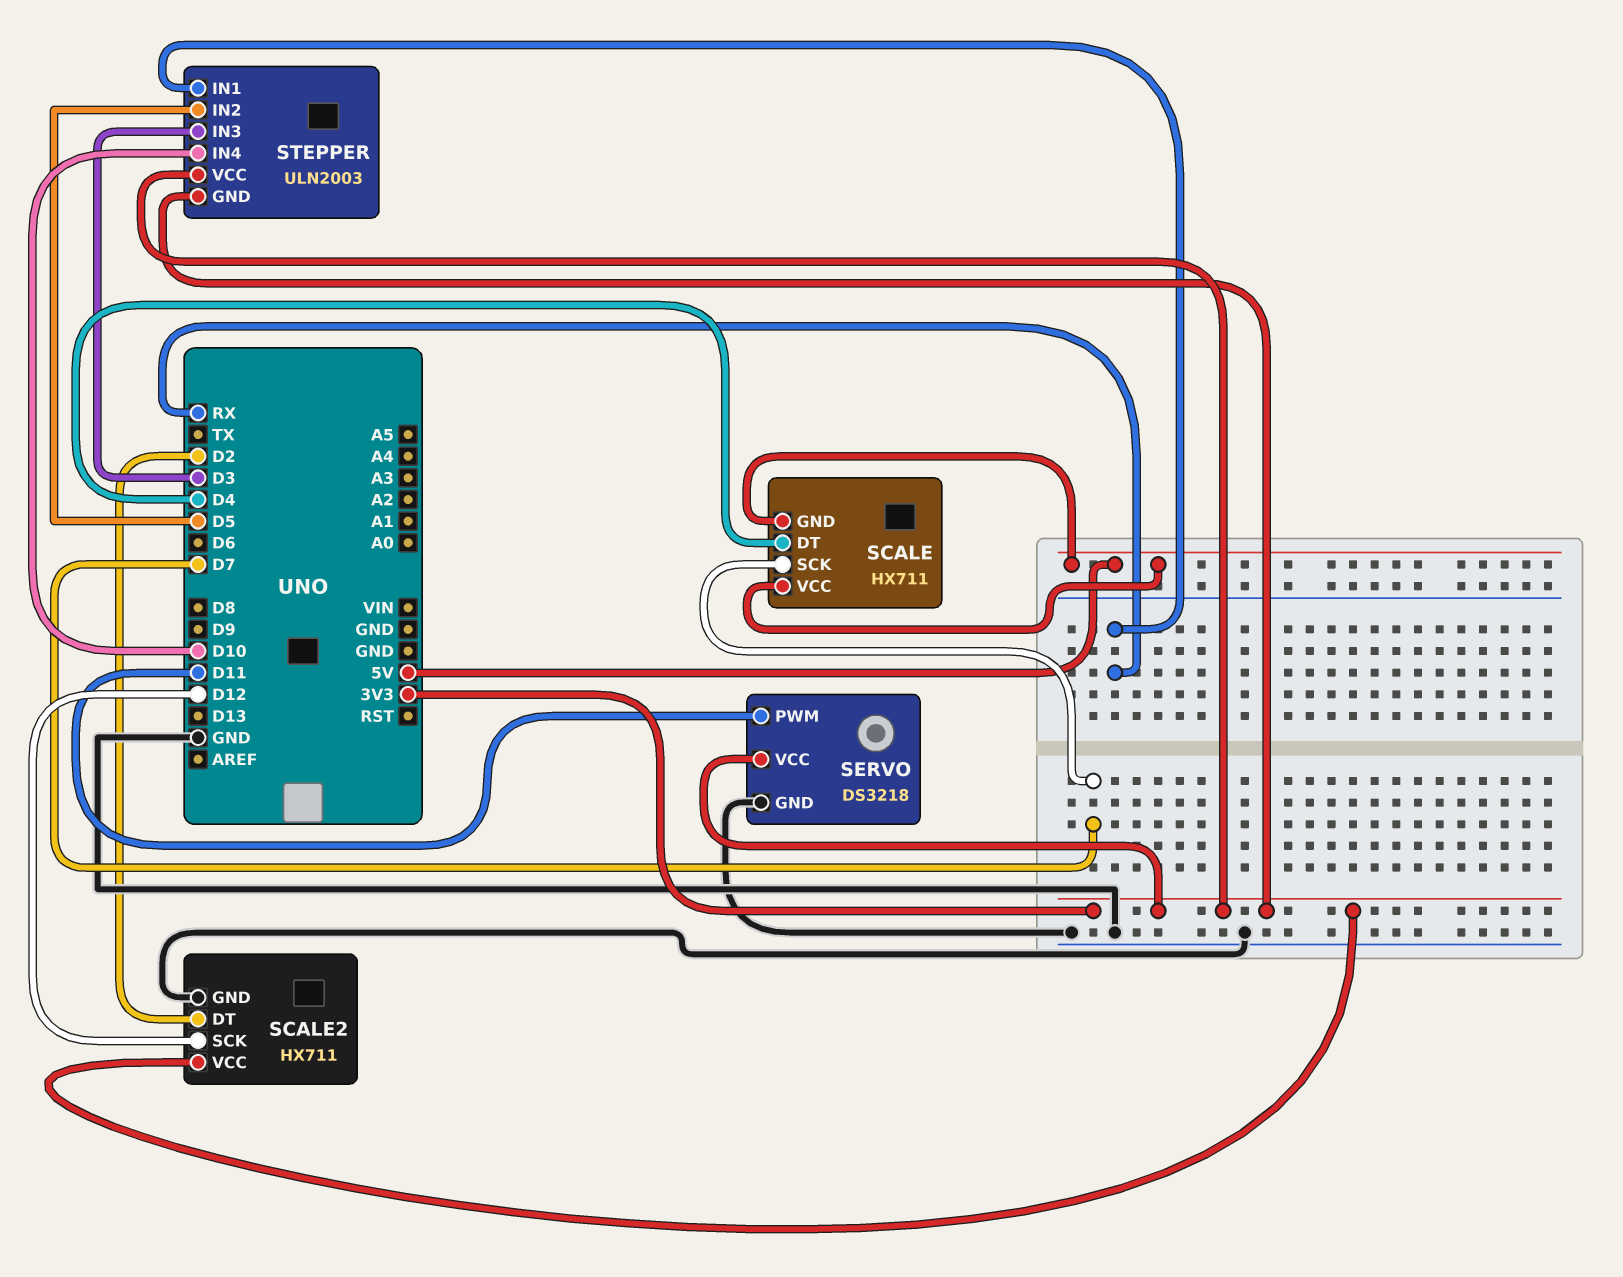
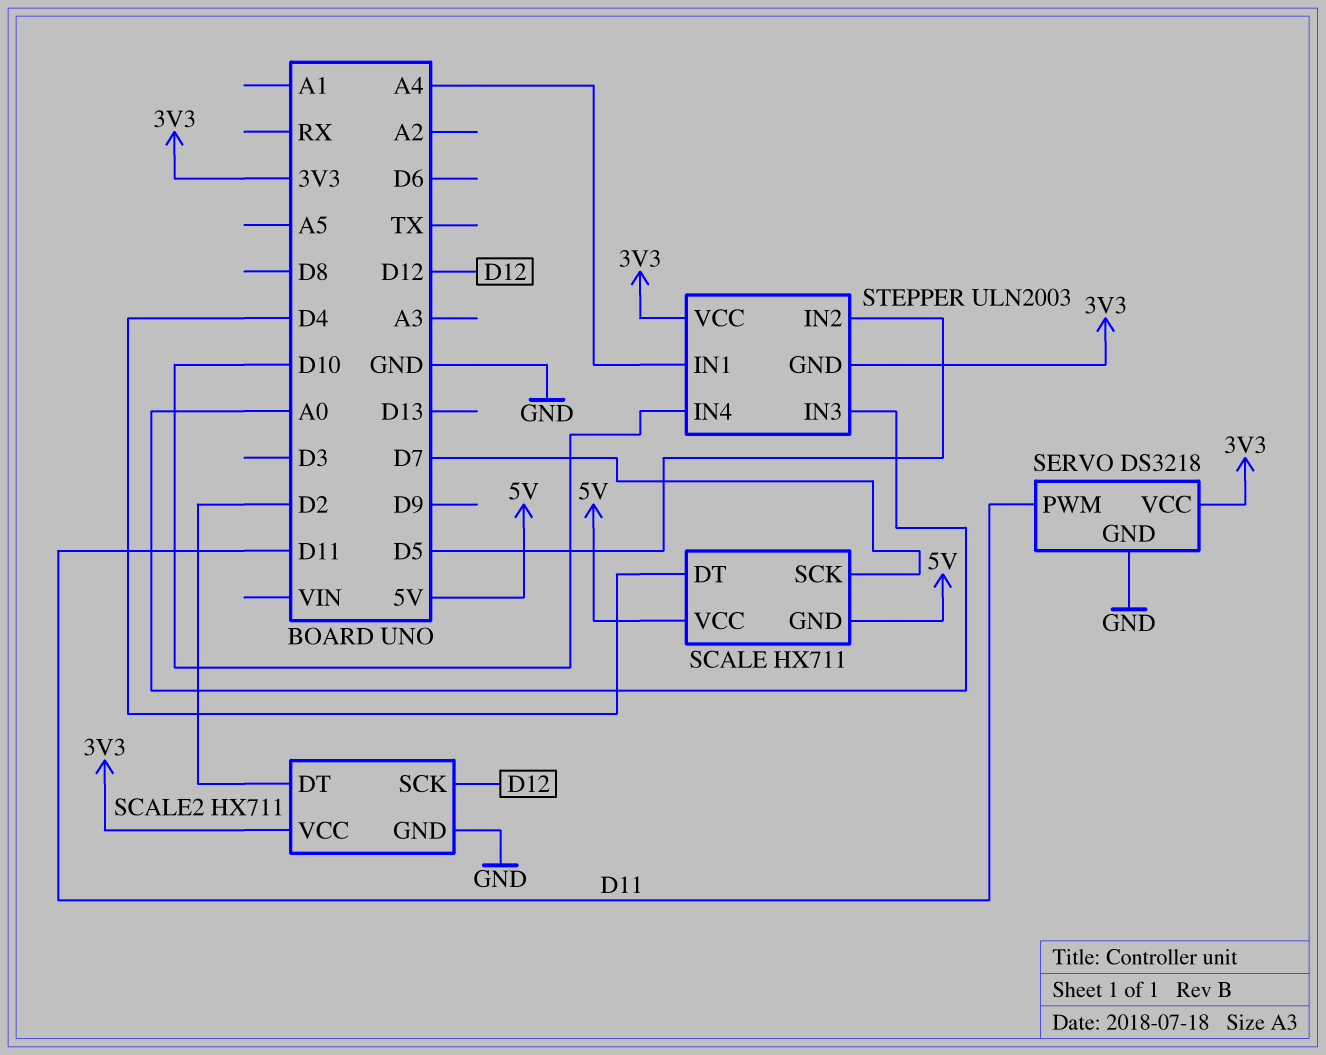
STEPPER pin IN1: RX -> A4
STEPPER pin IN3: D3 -> A0

